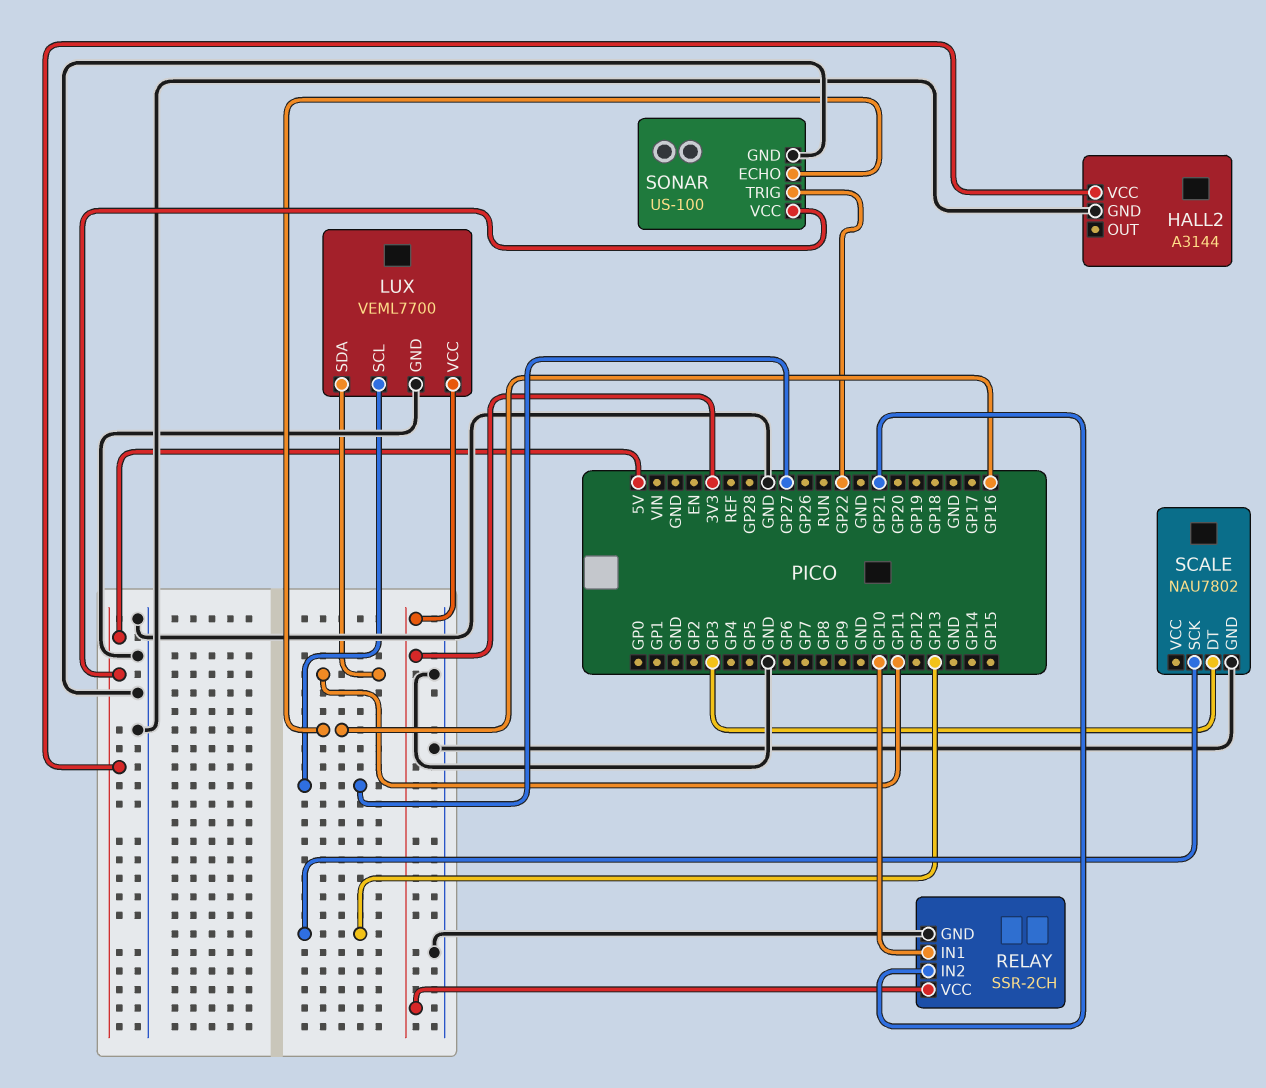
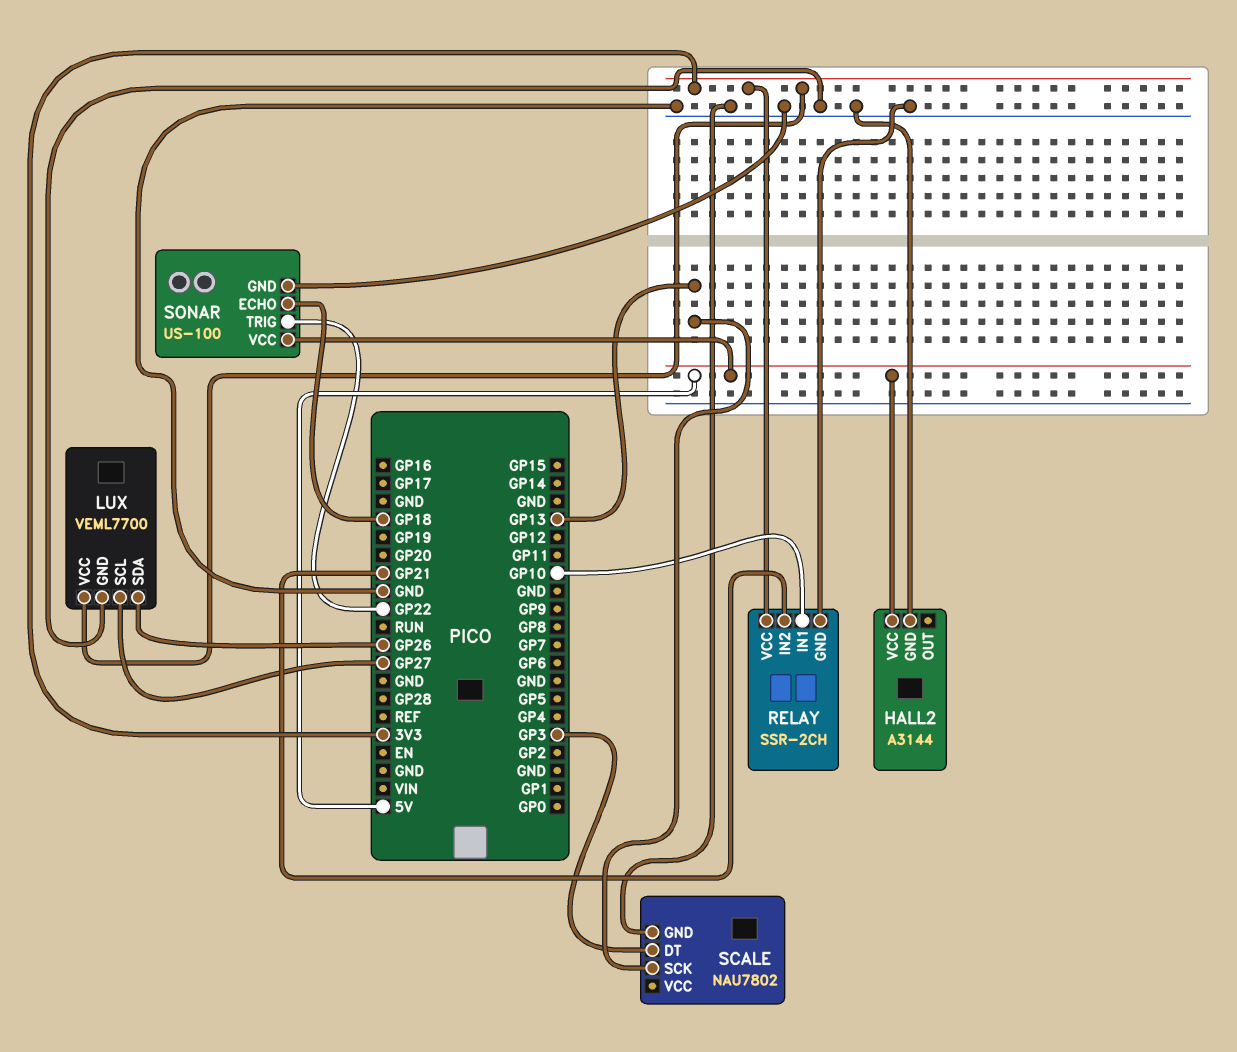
LUX pin SDA: GP11 -> GP26
SONAR pin ECHO: GP16 -> GP18

